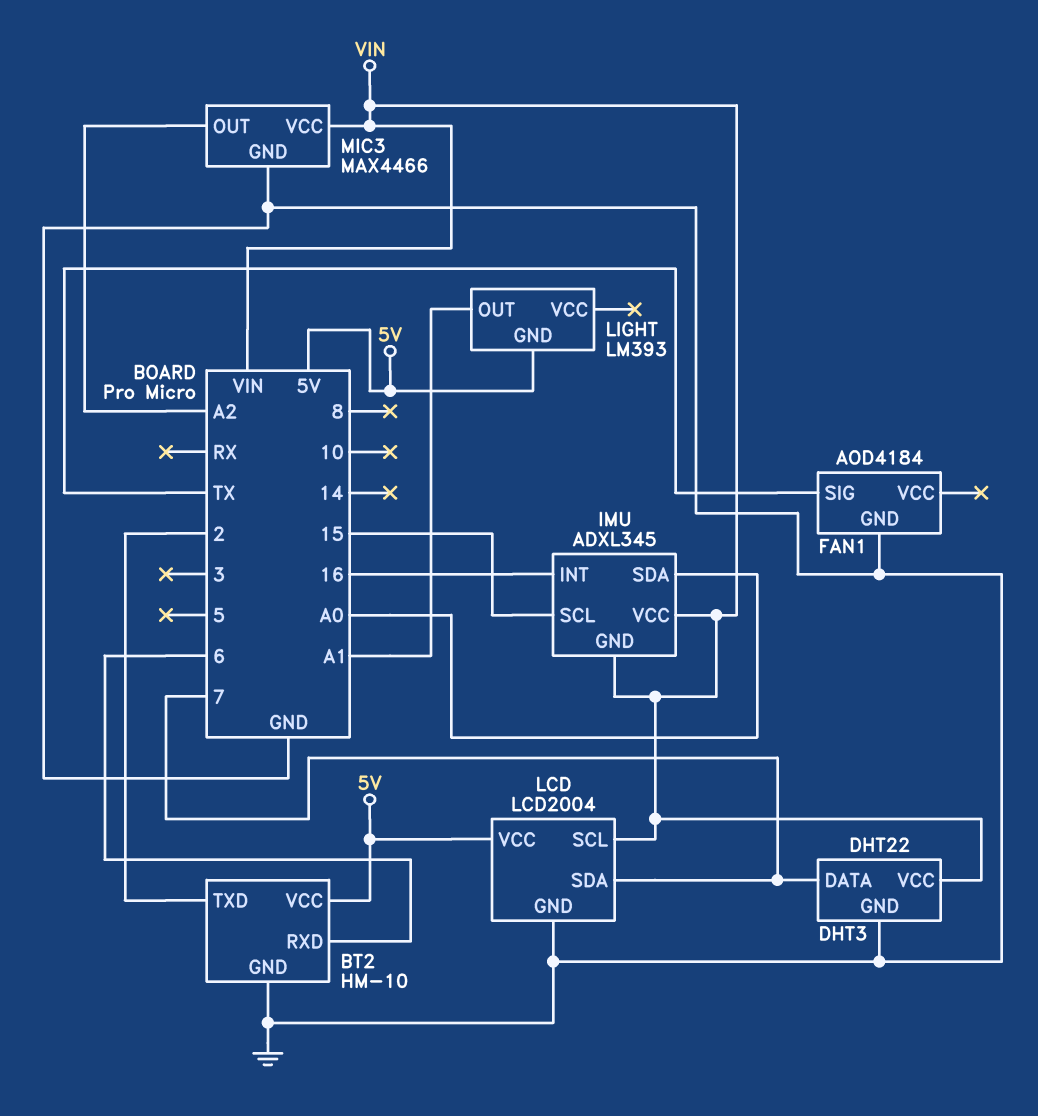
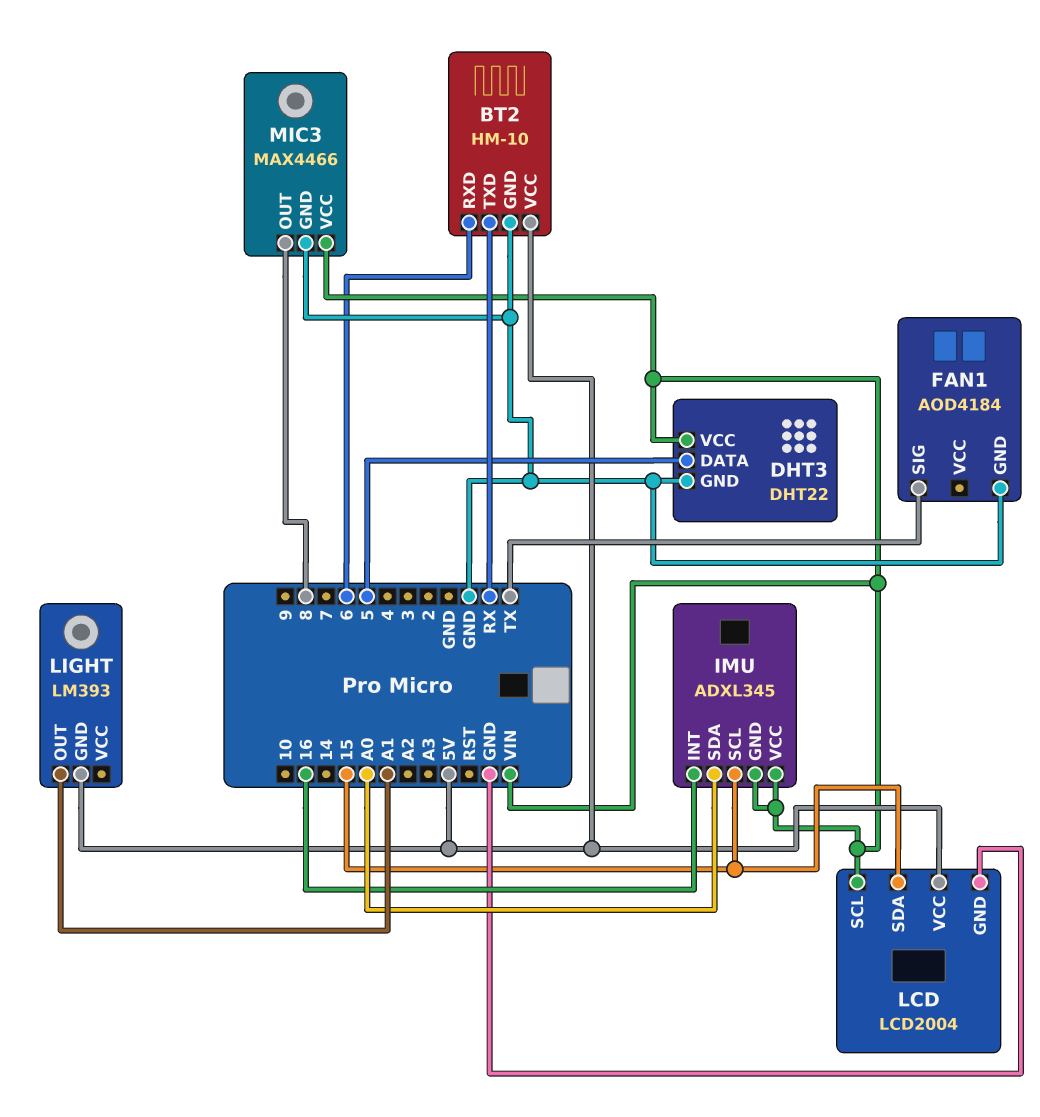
BT2 pin TXD: 2 -> RX
DHT3 pin DATA: 7 -> 5
LCD pin SDA: 7 -> 15
MIC3 pin OUT: A2 -> 8

